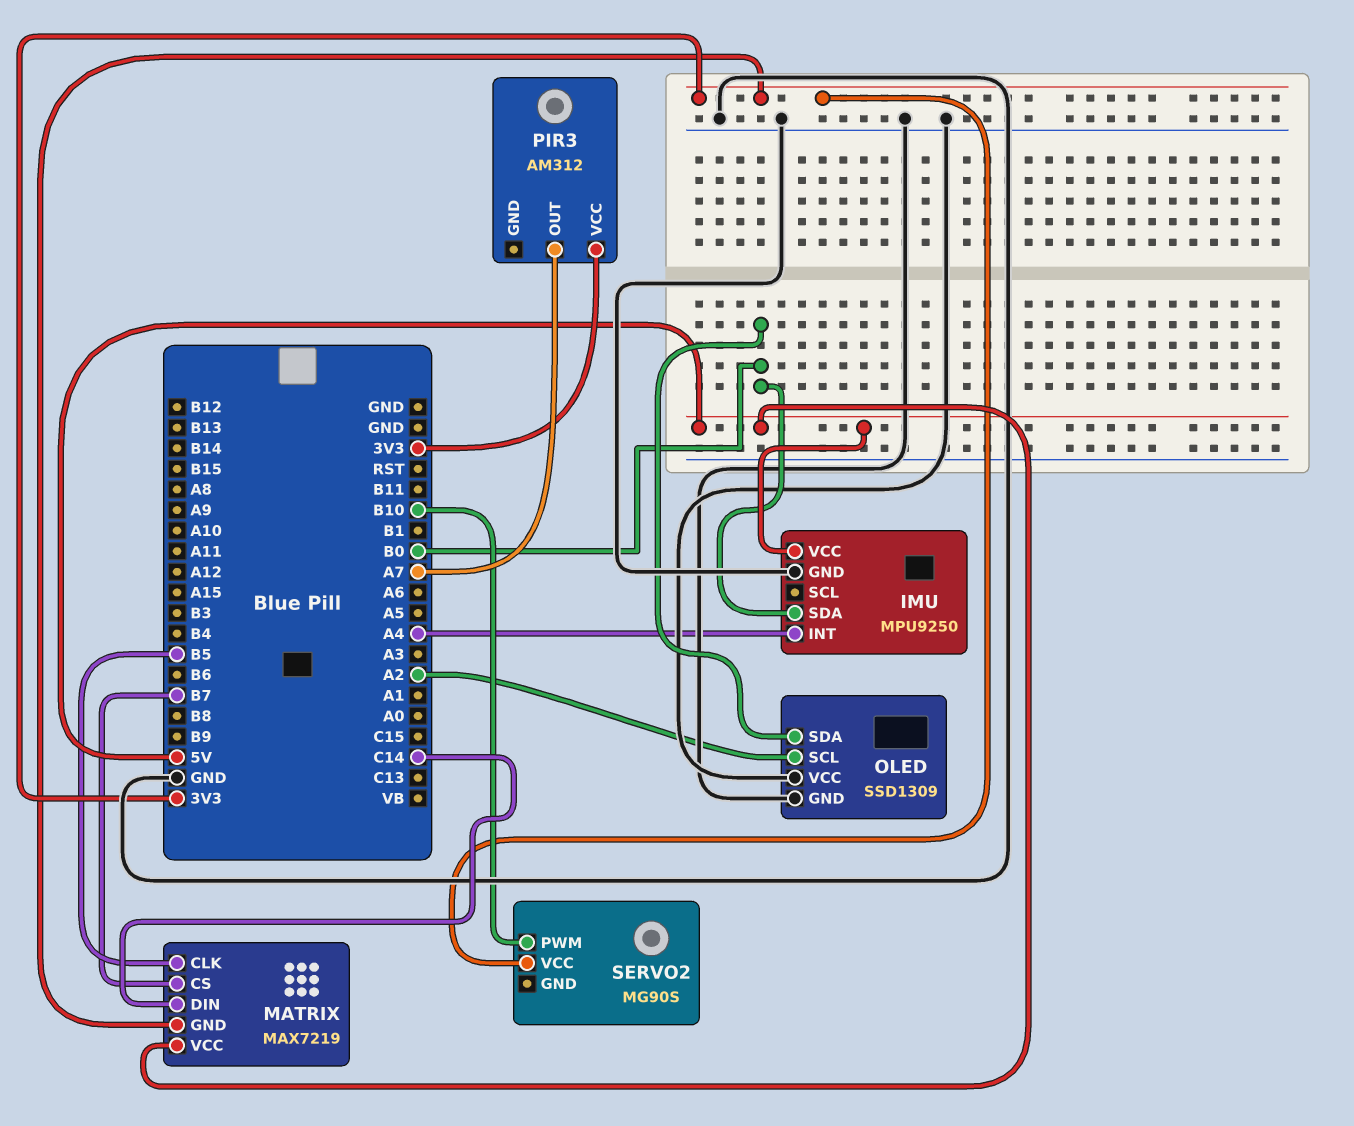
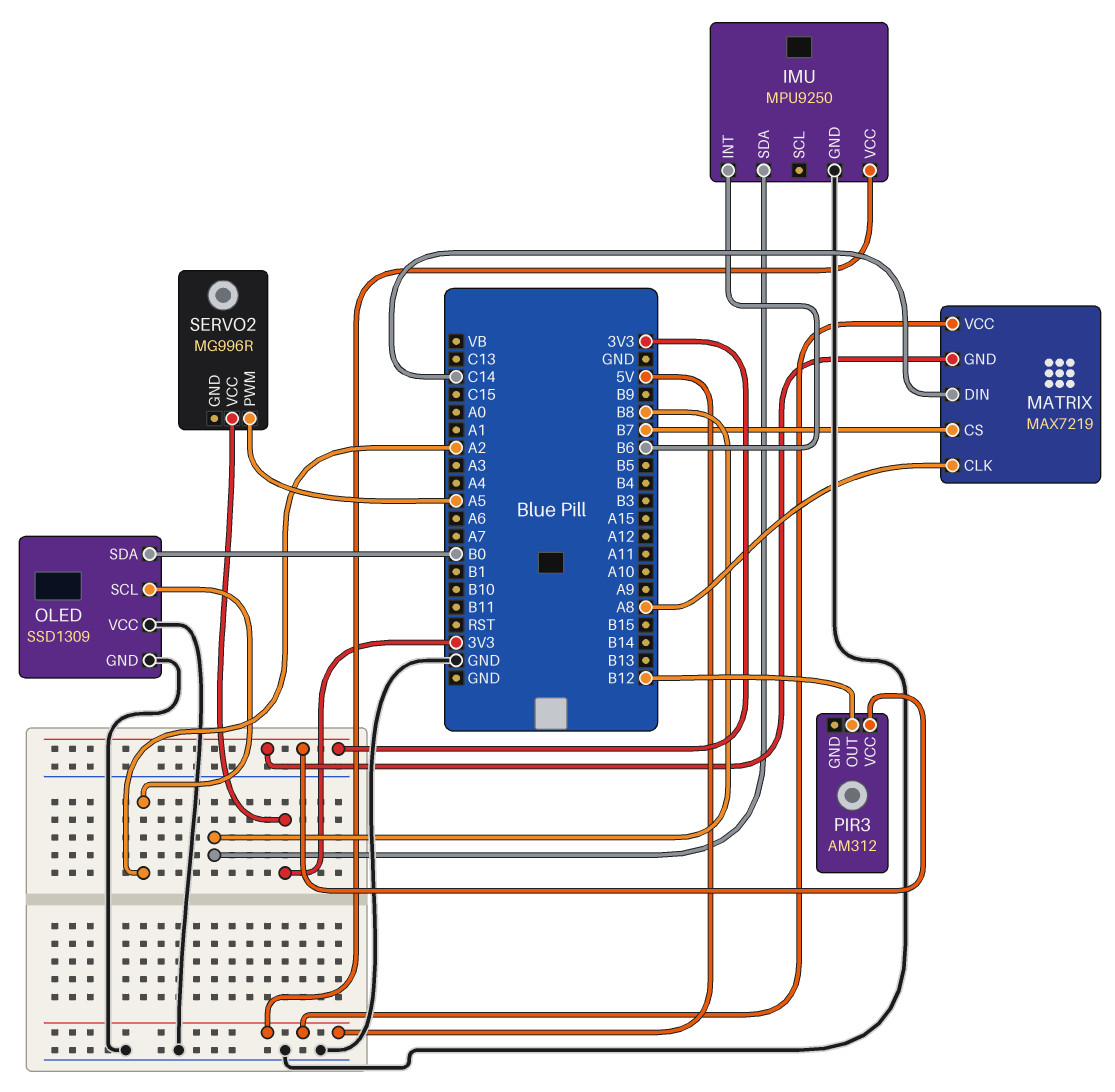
IMU pin INT: A4 -> B6
IMU pin SDA: B0 -> B8
MATRIX pin CLK: B5 -> A8
PIR3 pin OUT: A7 -> B12
SERVO2: MG90S -> MG996R
SERVO2 pin PWM: B10 -> A5

